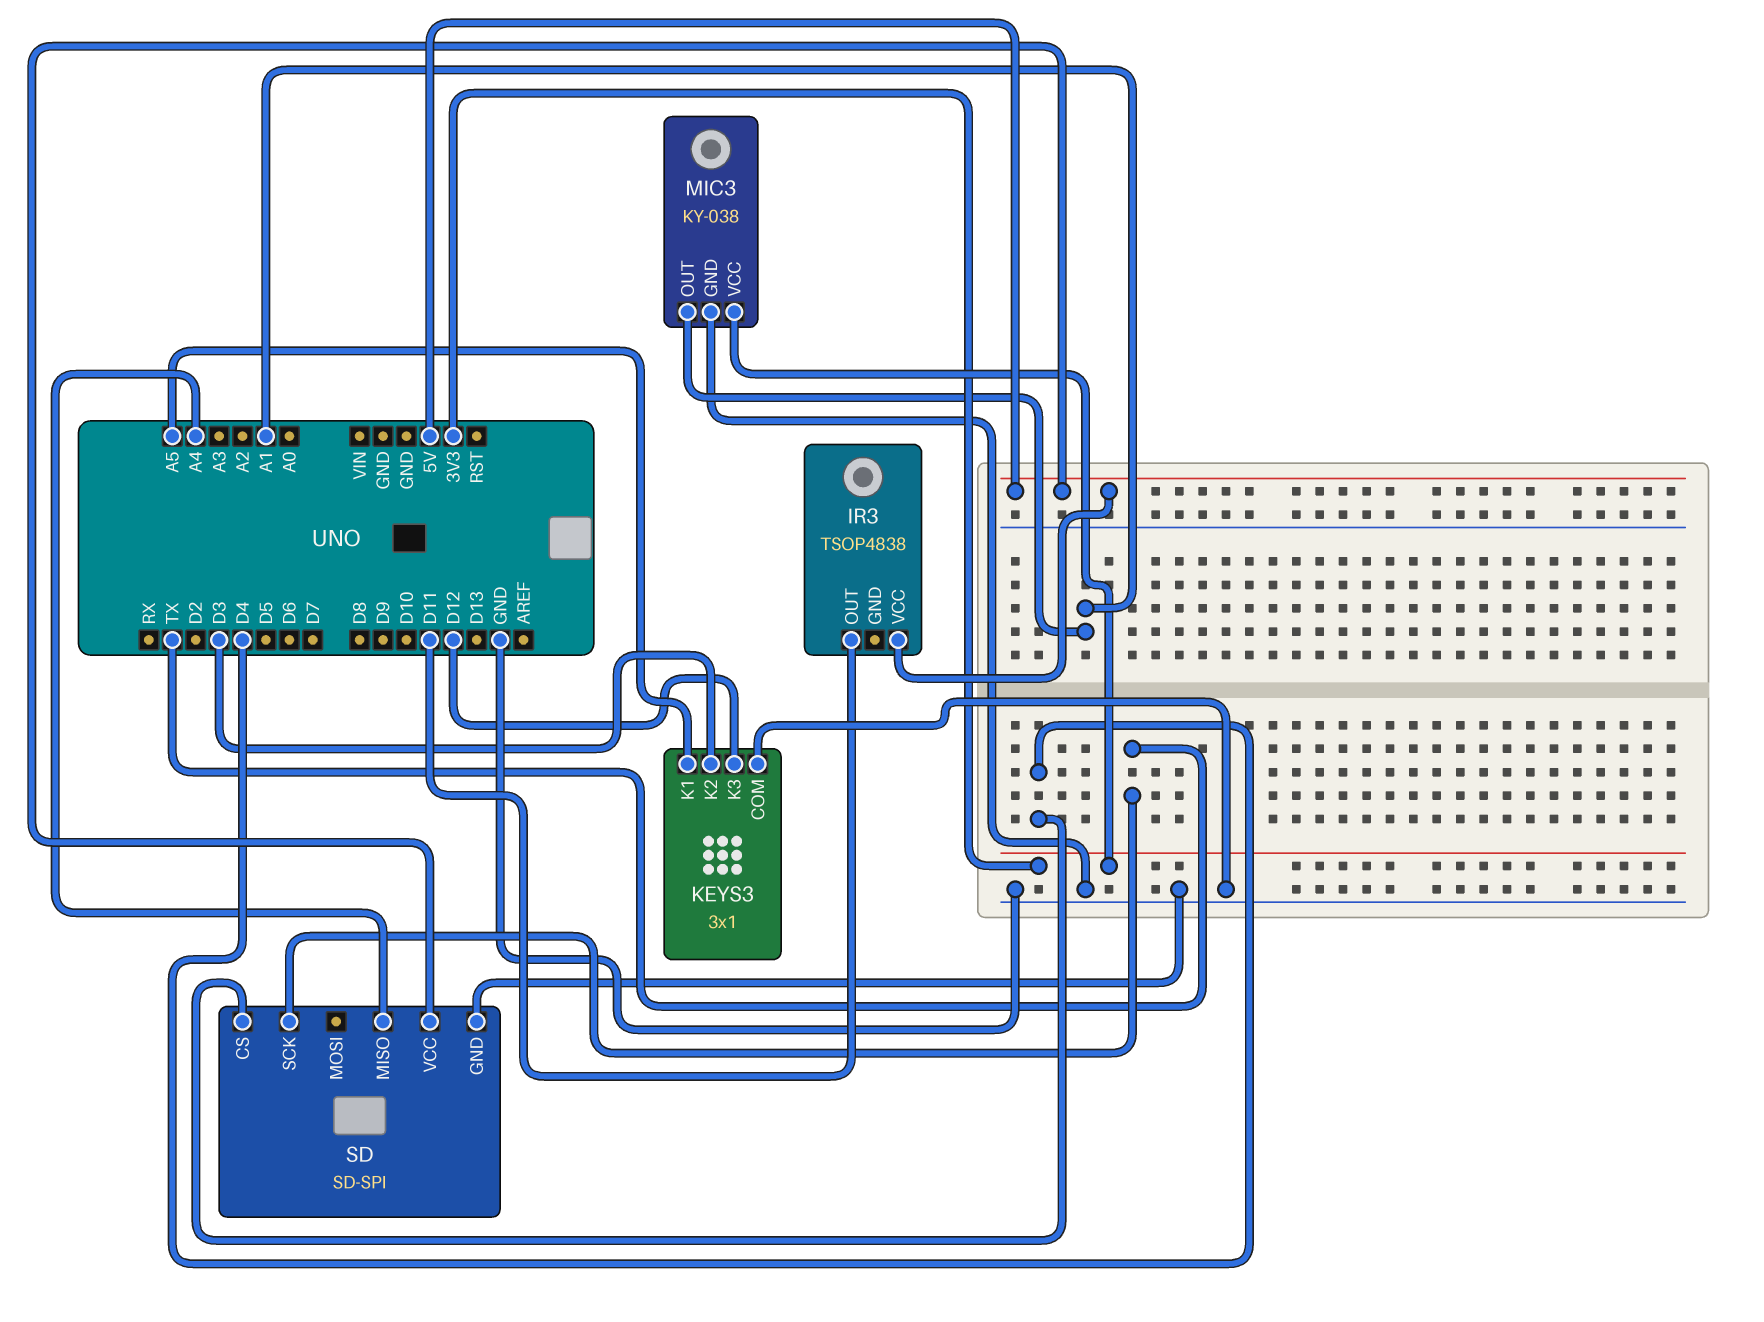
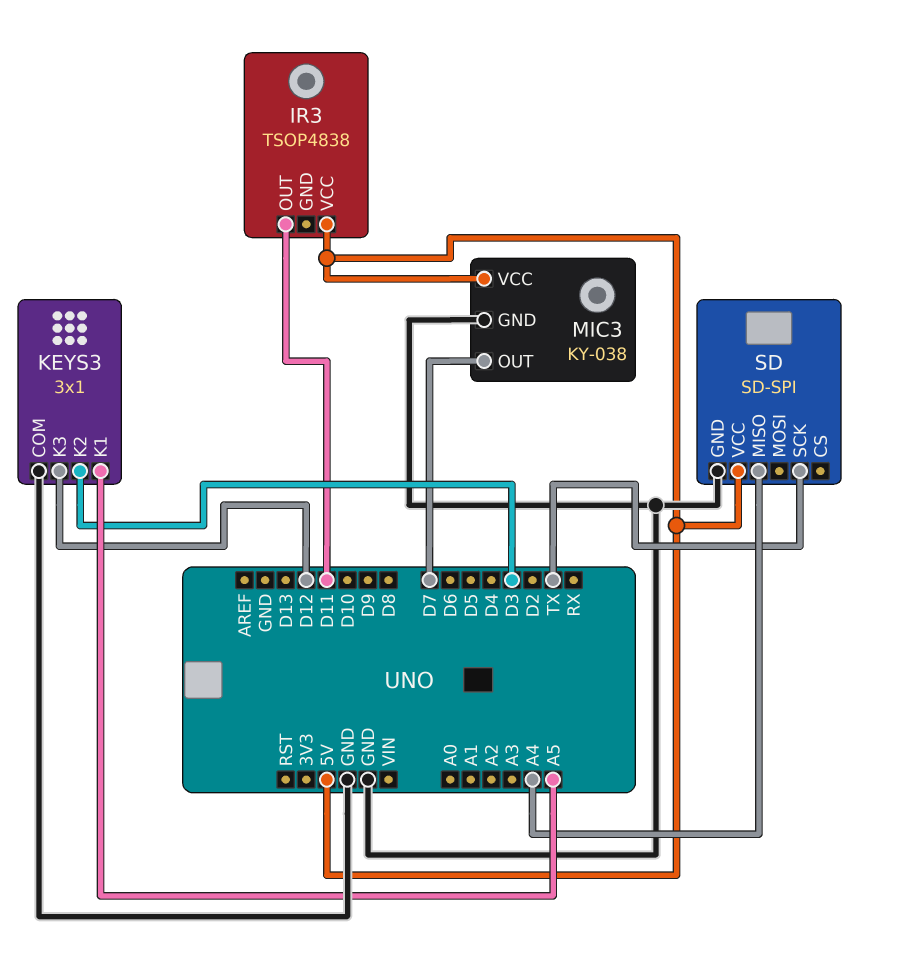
MIC3 pin OUT: A1 -> D7
MIC3 pin VCC: 3V3 -> 5V
SD pin CS: D4 -> none

